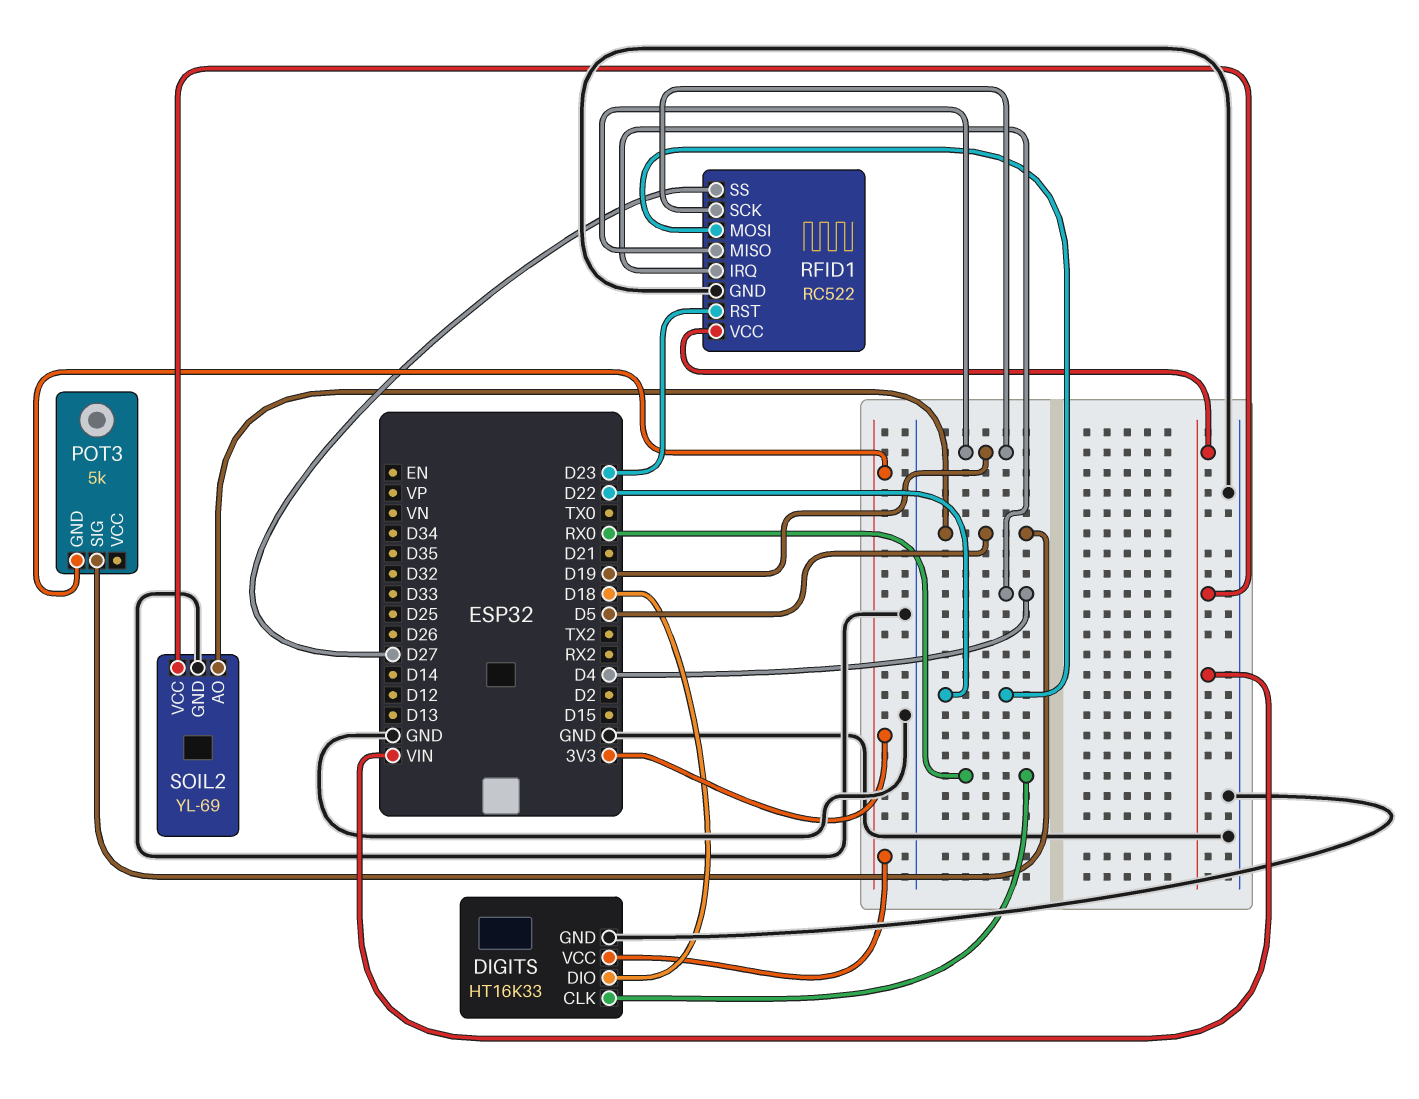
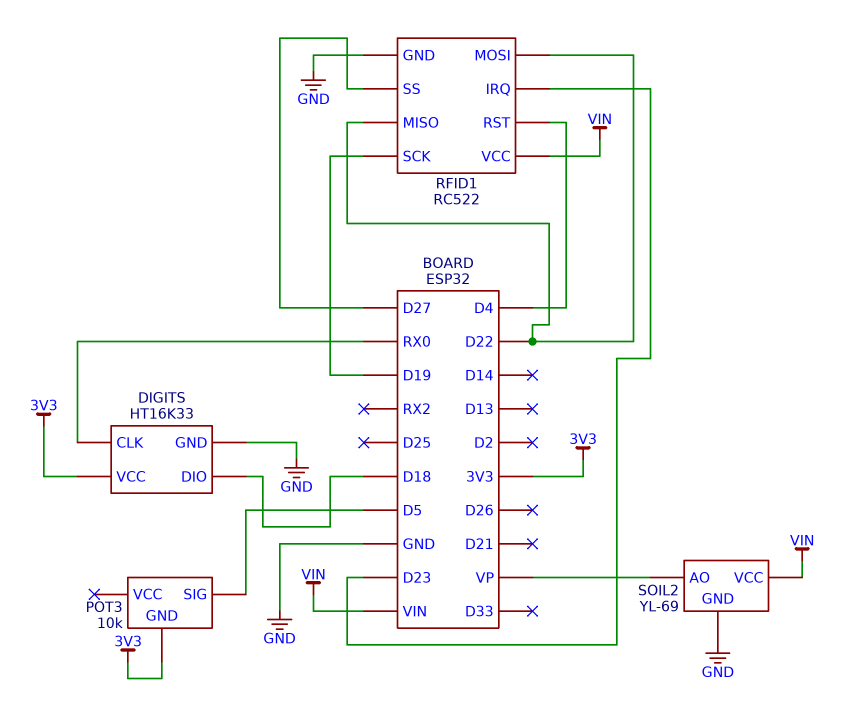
POT3: 5k -> 10k
RFID1 pin IRQ: D4 -> D23
RFID1 pin MISO: D19 -> D22
RFID1 pin RST: D23 -> D4
SOIL2 pin AO: D5 -> VP

